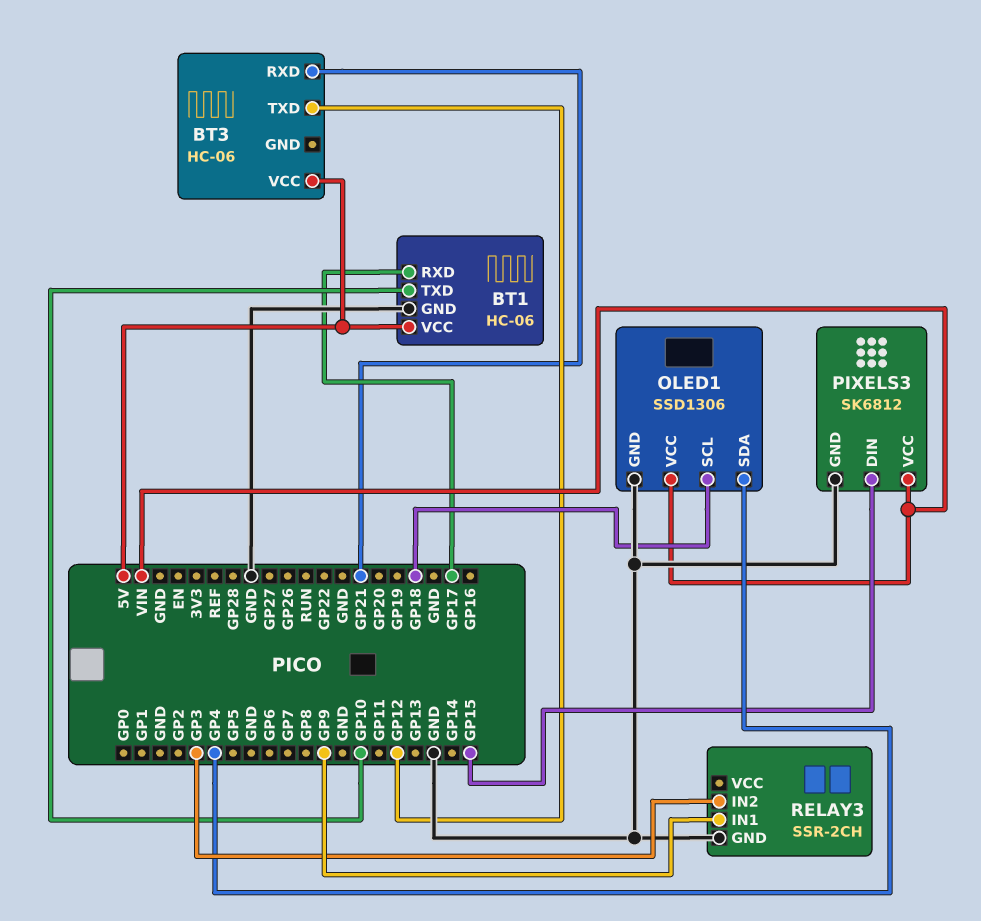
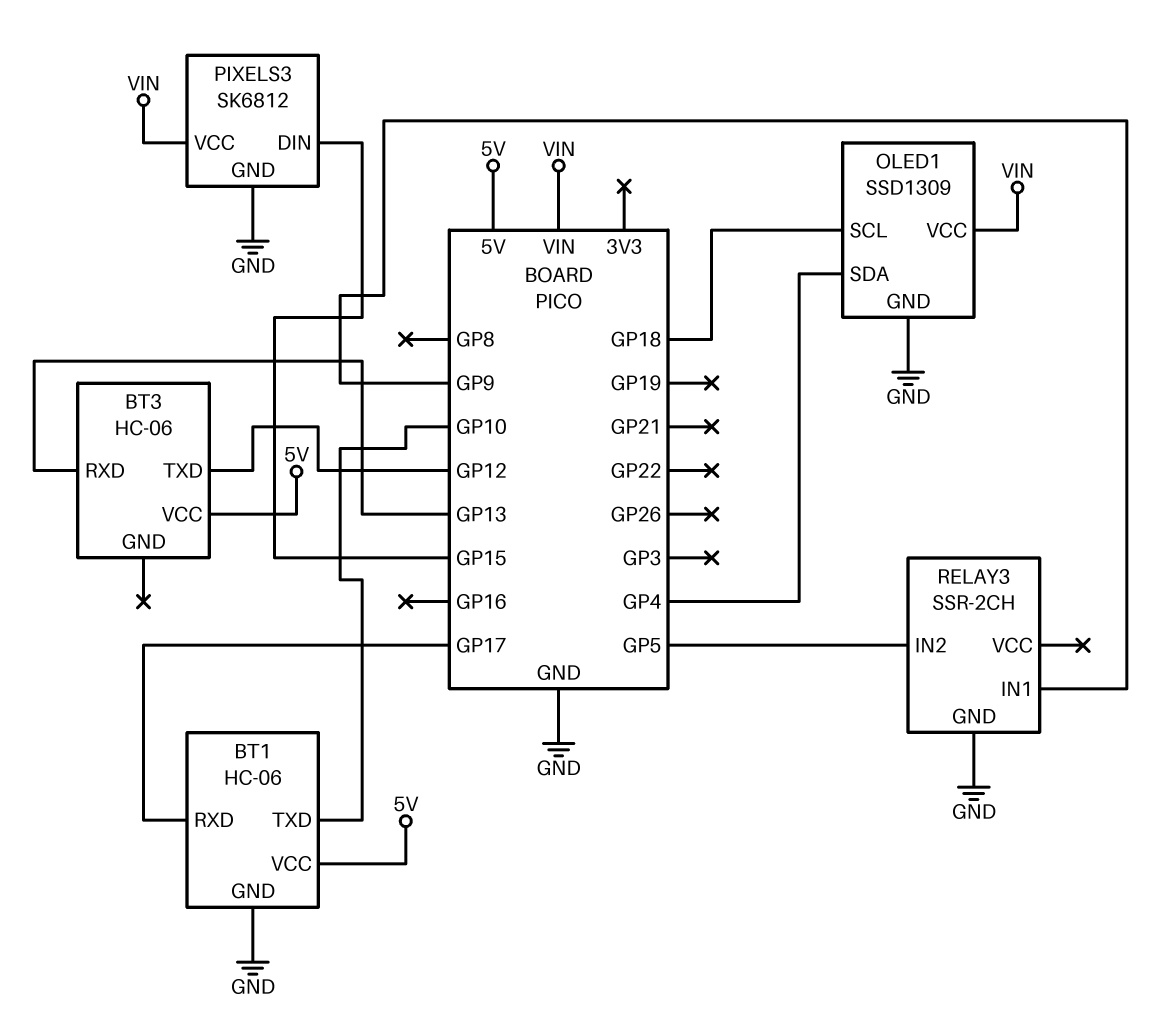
BT3 pin RXD: GP21 -> GP13
OLED1: SSD1306 -> SSD1309
RELAY3 pin IN2: GP3 -> GP5

